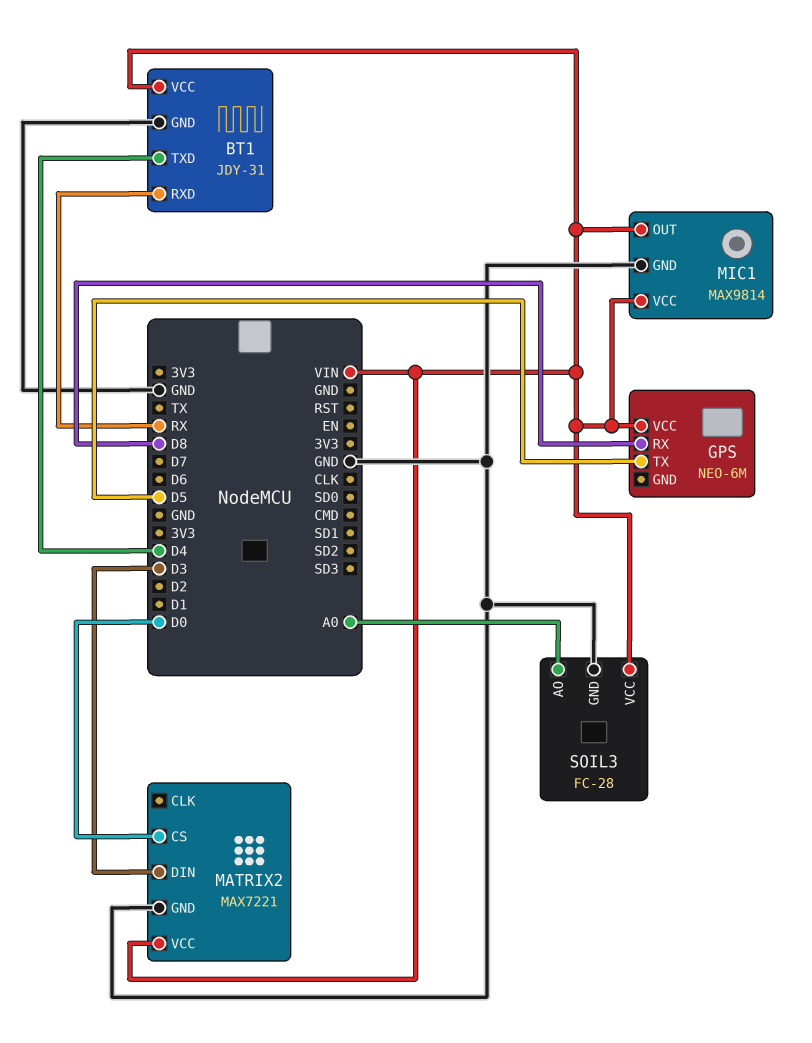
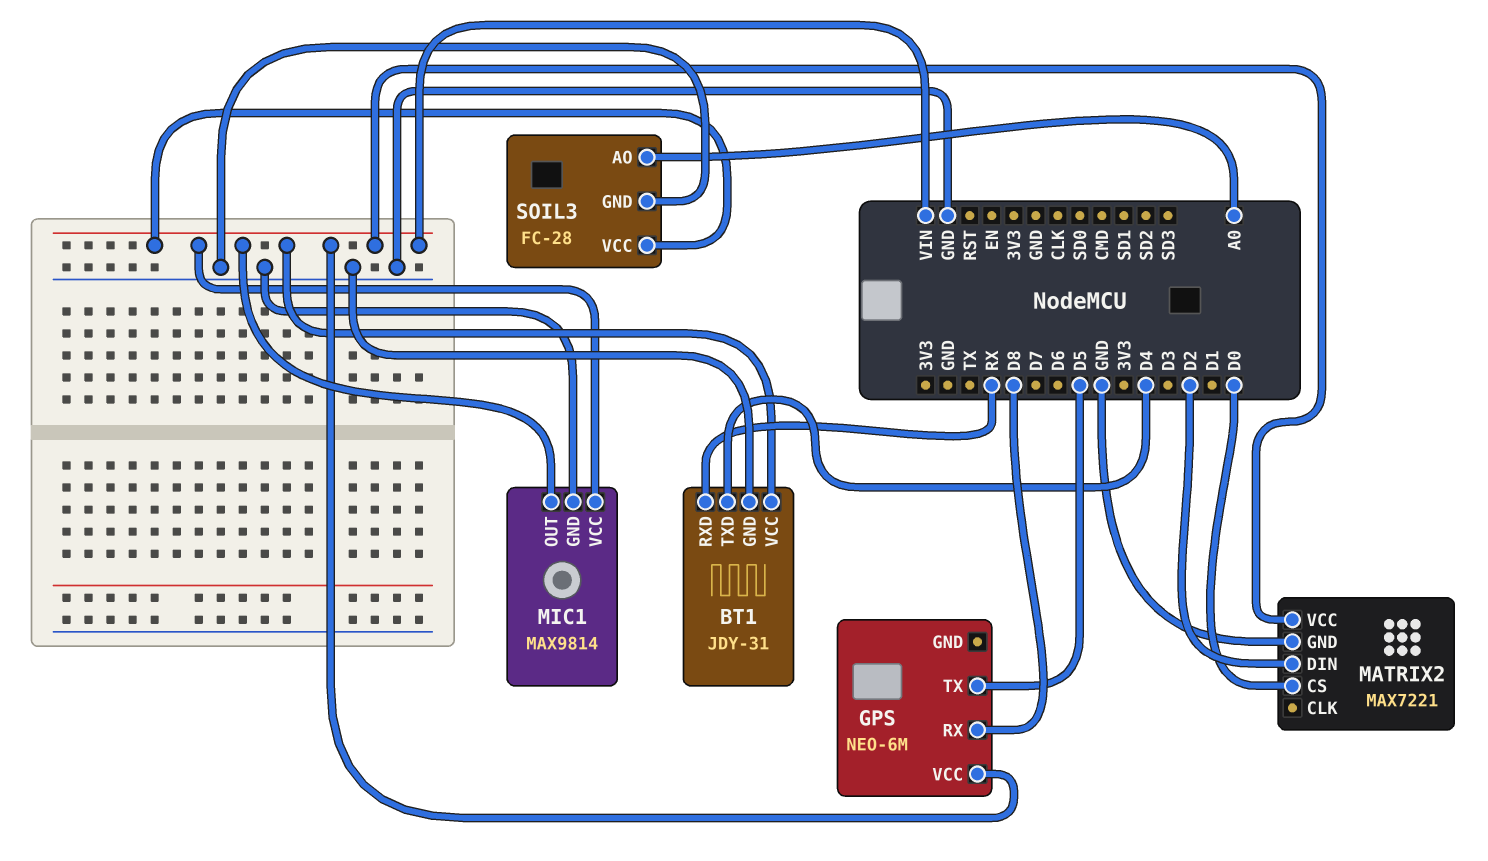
MATRIX2 pin DIN: D3 -> D2

